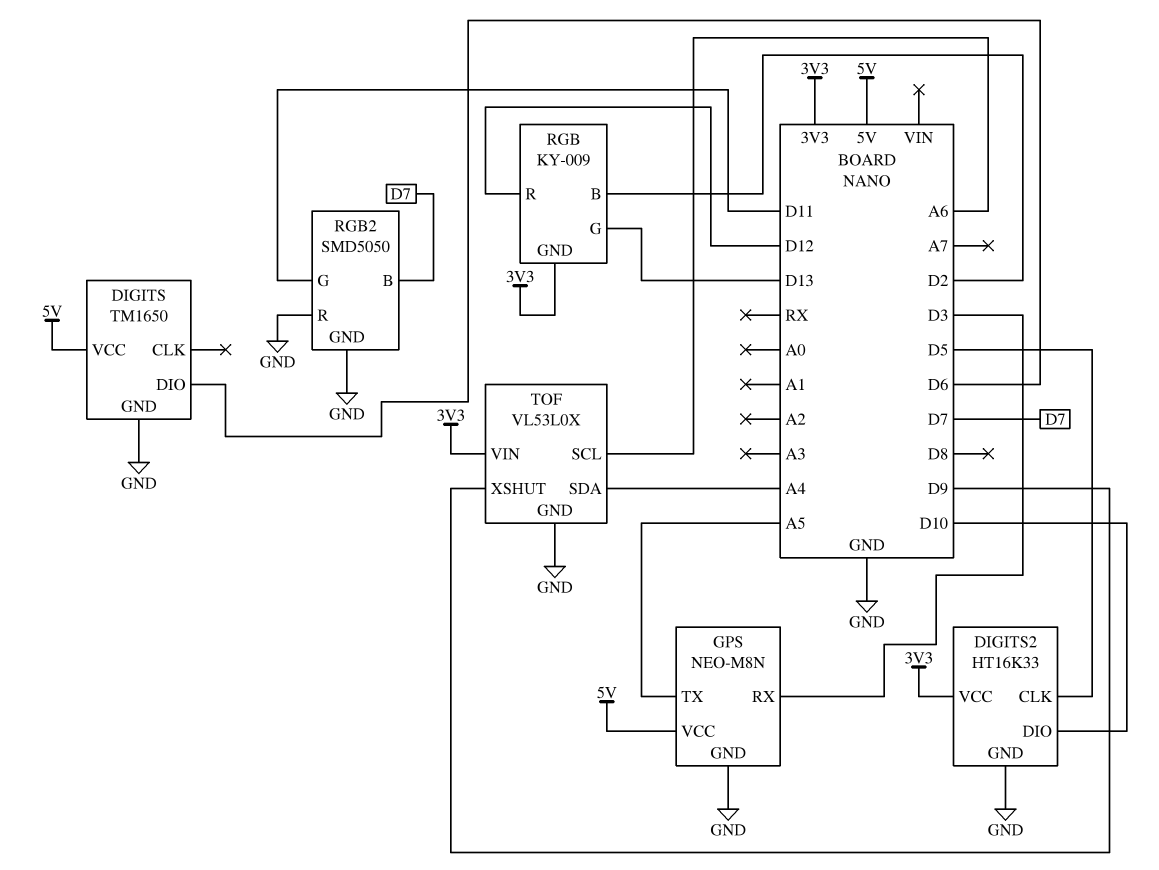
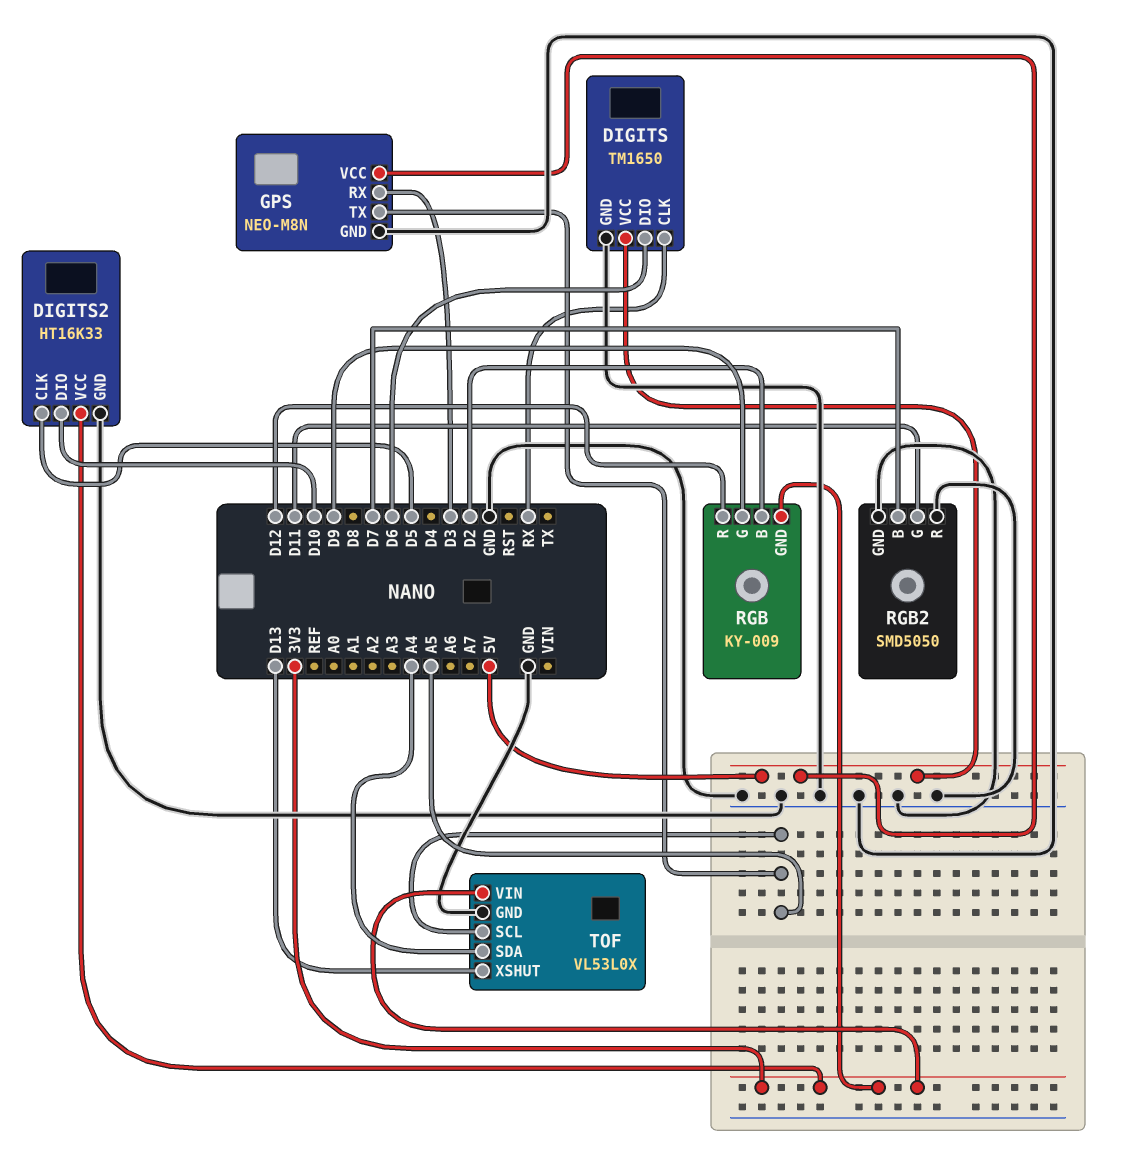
DIGITS pin CLK: none -> RX
RGB pin G: D13 -> D9
TOF pin SCL: A6 -> A5
TOF pin XSHUT: D9 -> D13

